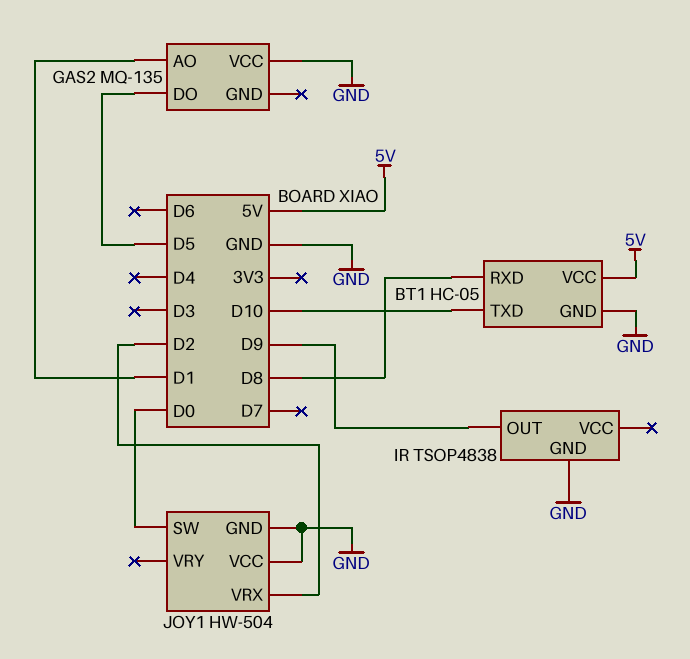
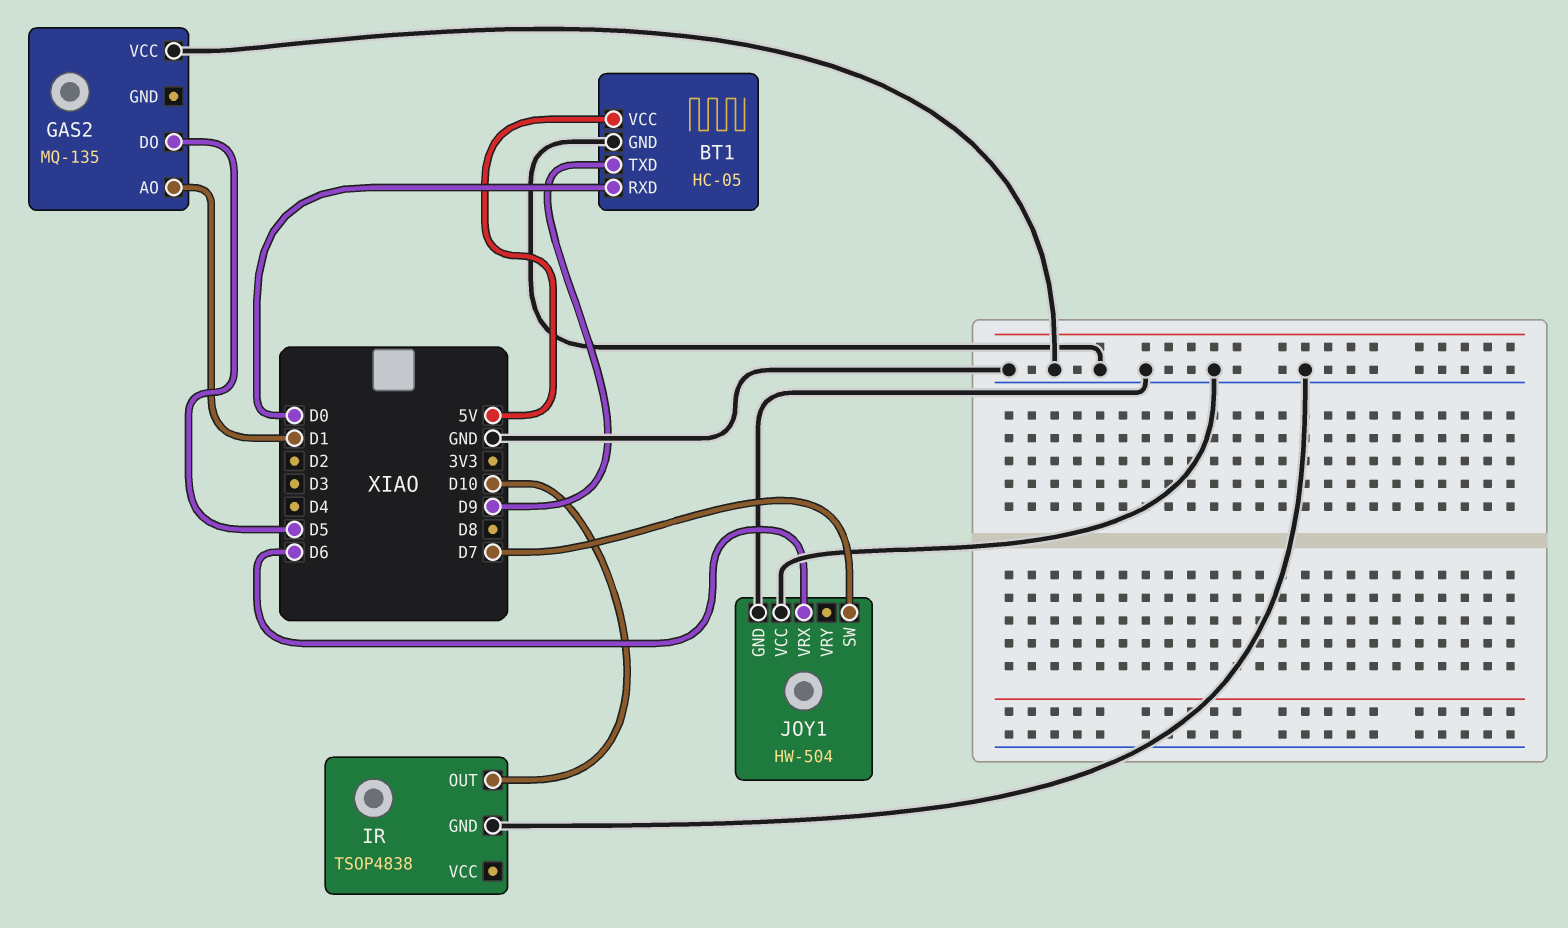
BT1 pin RXD: D8 -> D0
BT1 pin TXD: D10 -> D9
IR pin OUT: D9 -> D10
JOY1 pin SW: D0 -> D7
JOY1 pin VRX: D2 -> D6

